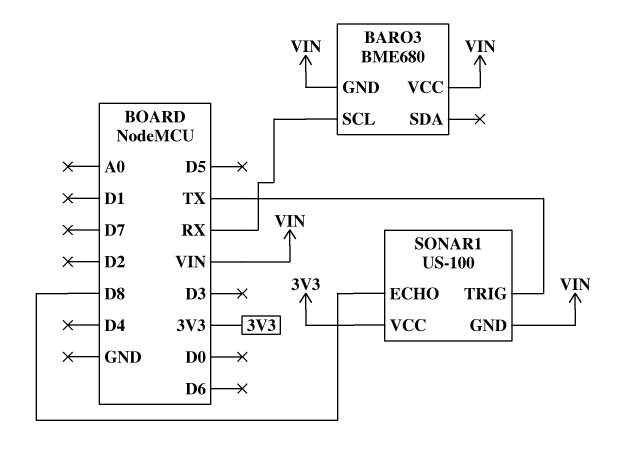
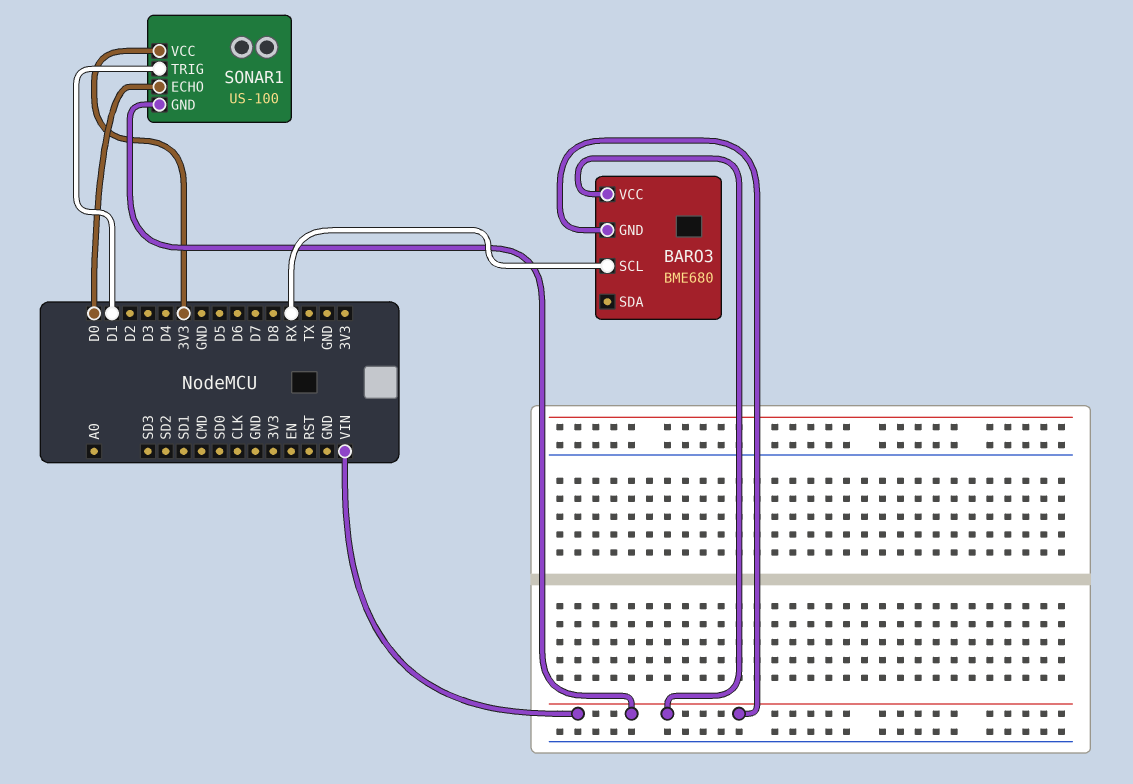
SONAR1 pin ECHO: D8 -> D0
SONAR1 pin TRIG: TX -> D1

